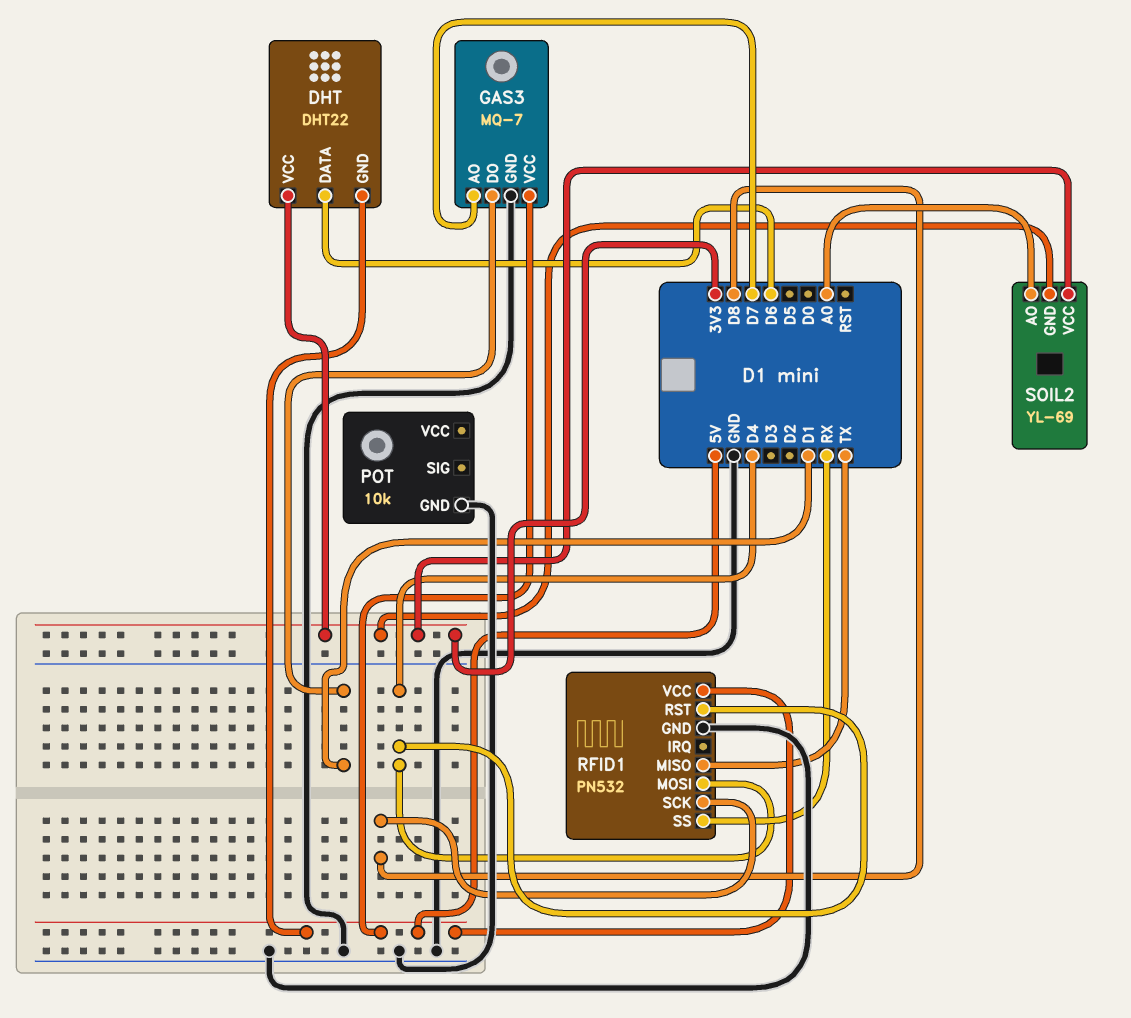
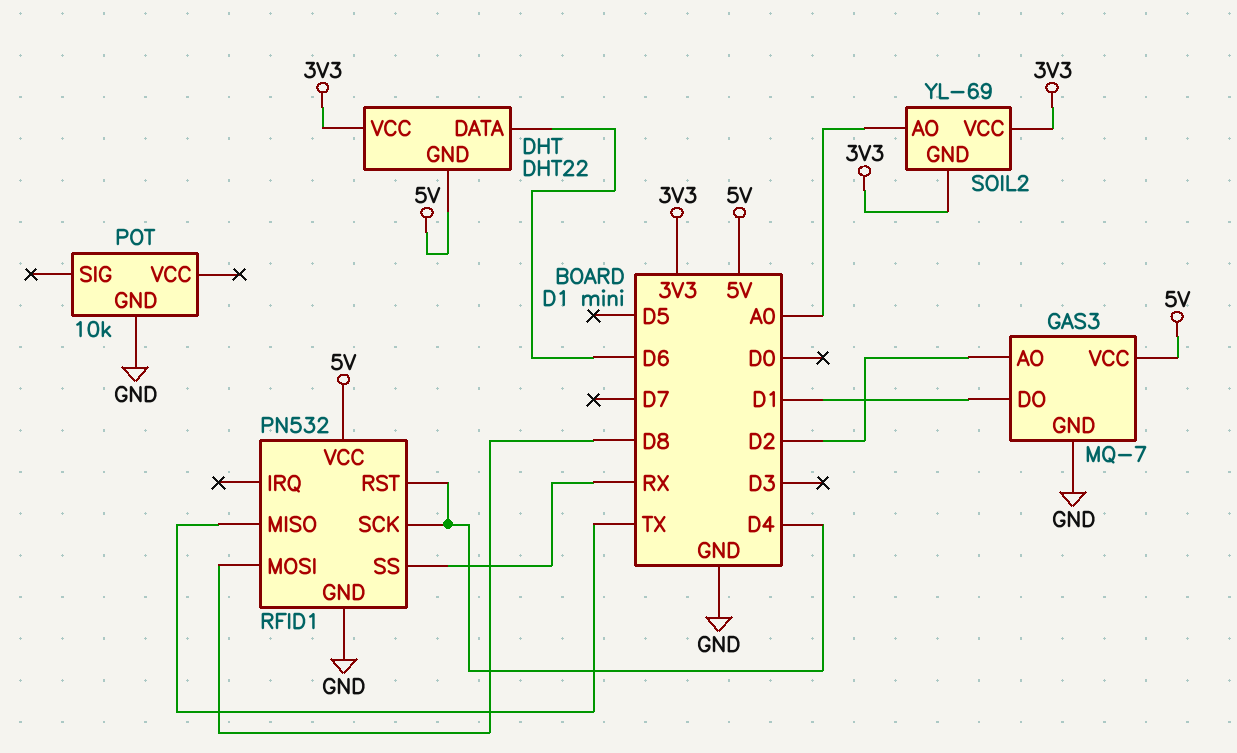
GAS3 pin AO: D7 -> D2
RFID1 pin MOSI: D4 -> D8
RFID1 pin SCK: D8 -> D4

